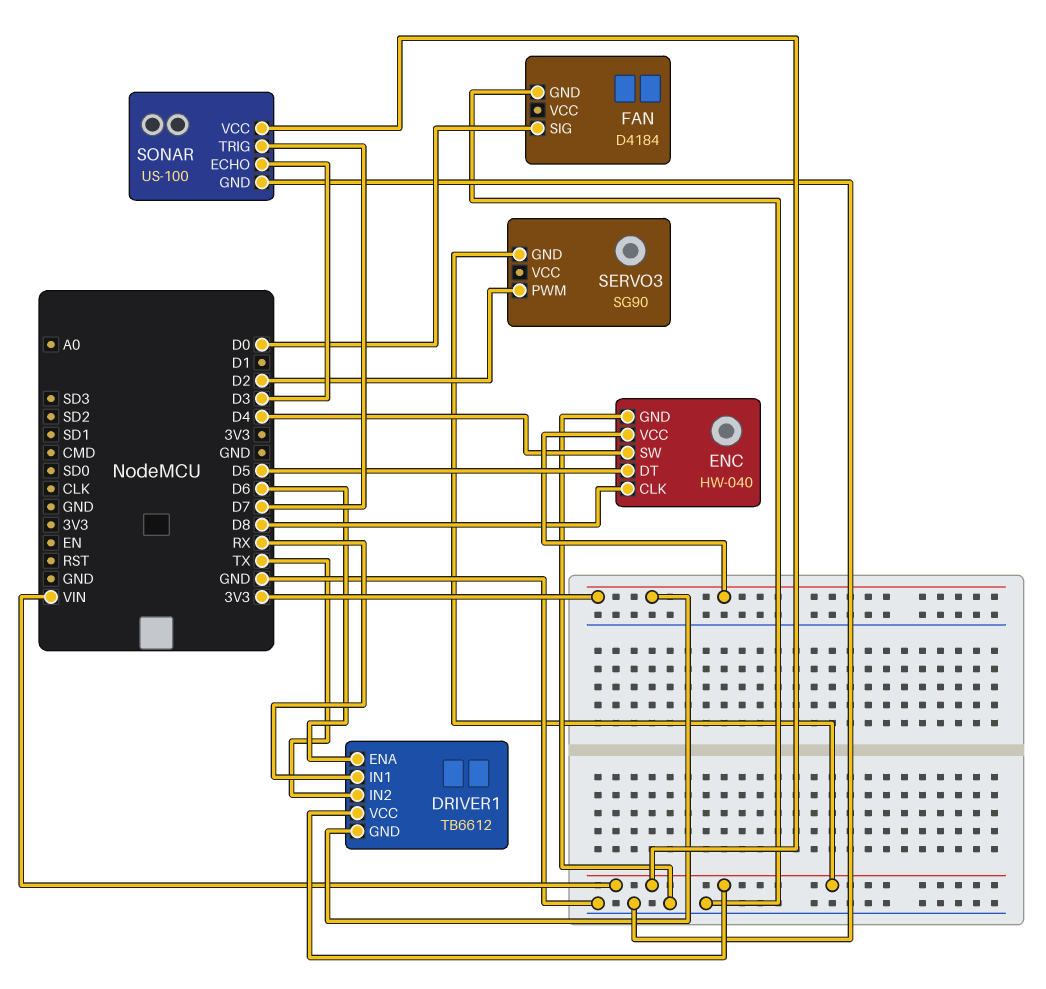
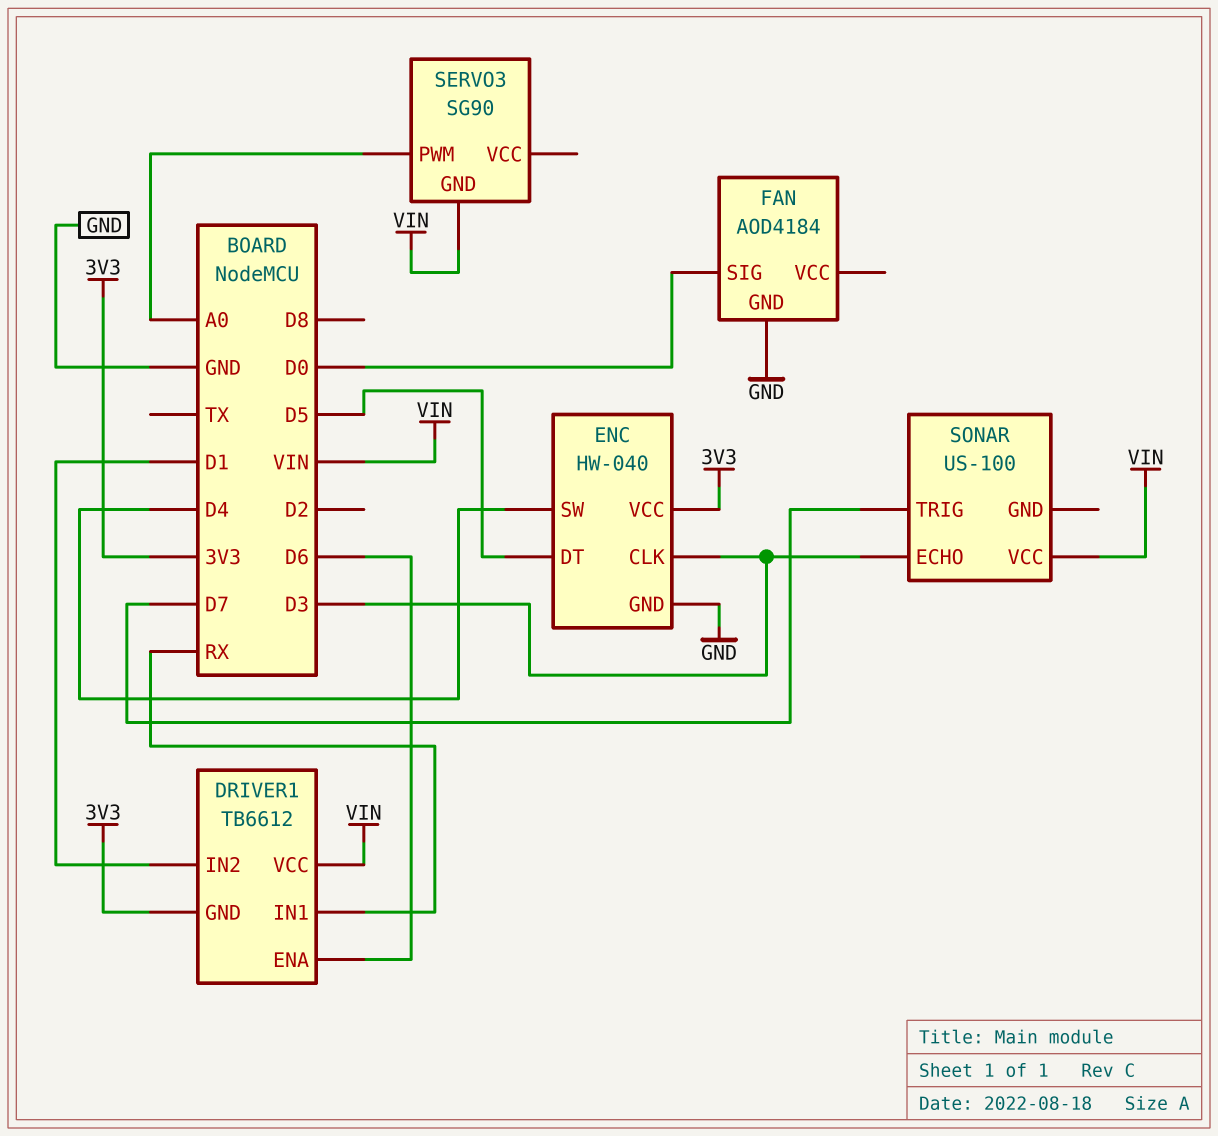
DRIVER1 pin IN2: TX -> D1
ENC pin CLK: D8 -> D3
FAN: D4184 -> AOD4184
SERVO3 pin PWM: D2 -> A0
SONAR pin GND: GND -> none

